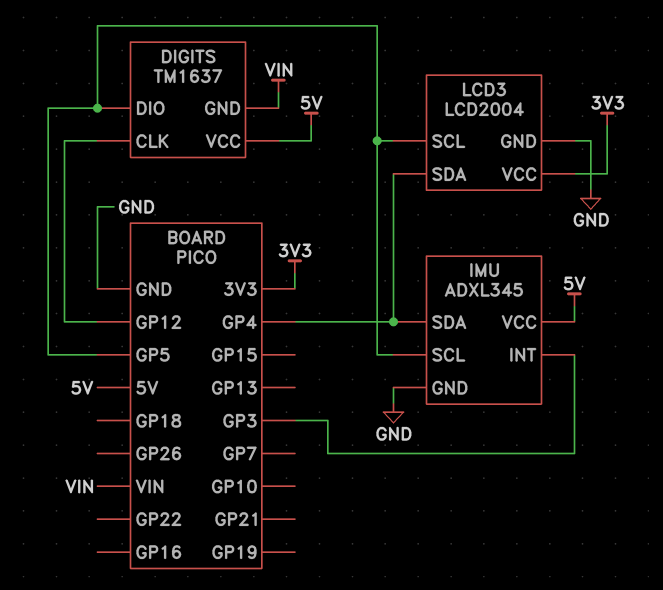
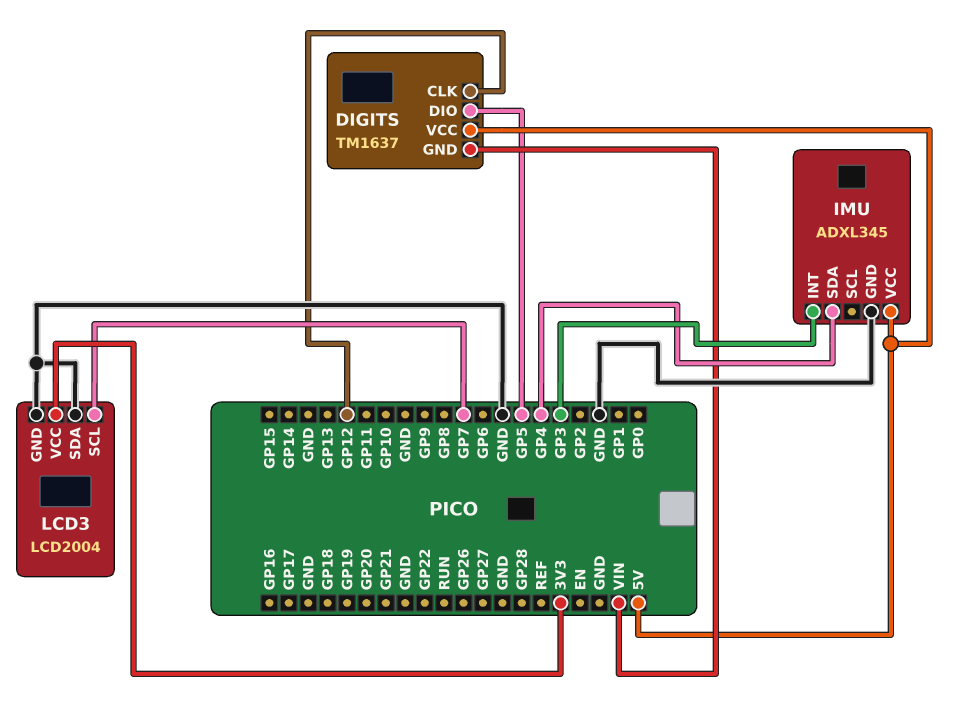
IMU pin SCL: GP5 -> none
LCD3 pin SCL: GP5 -> GP7
LCD3 pin SDA: GP4 -> GND

